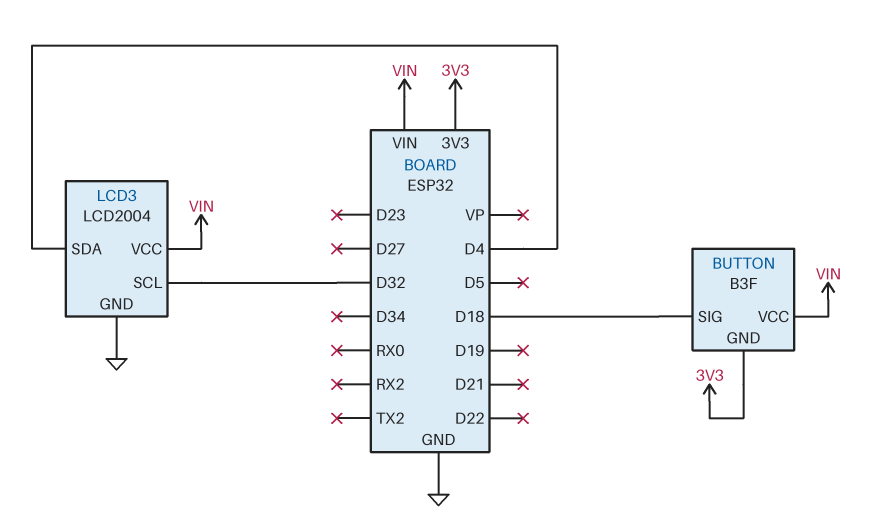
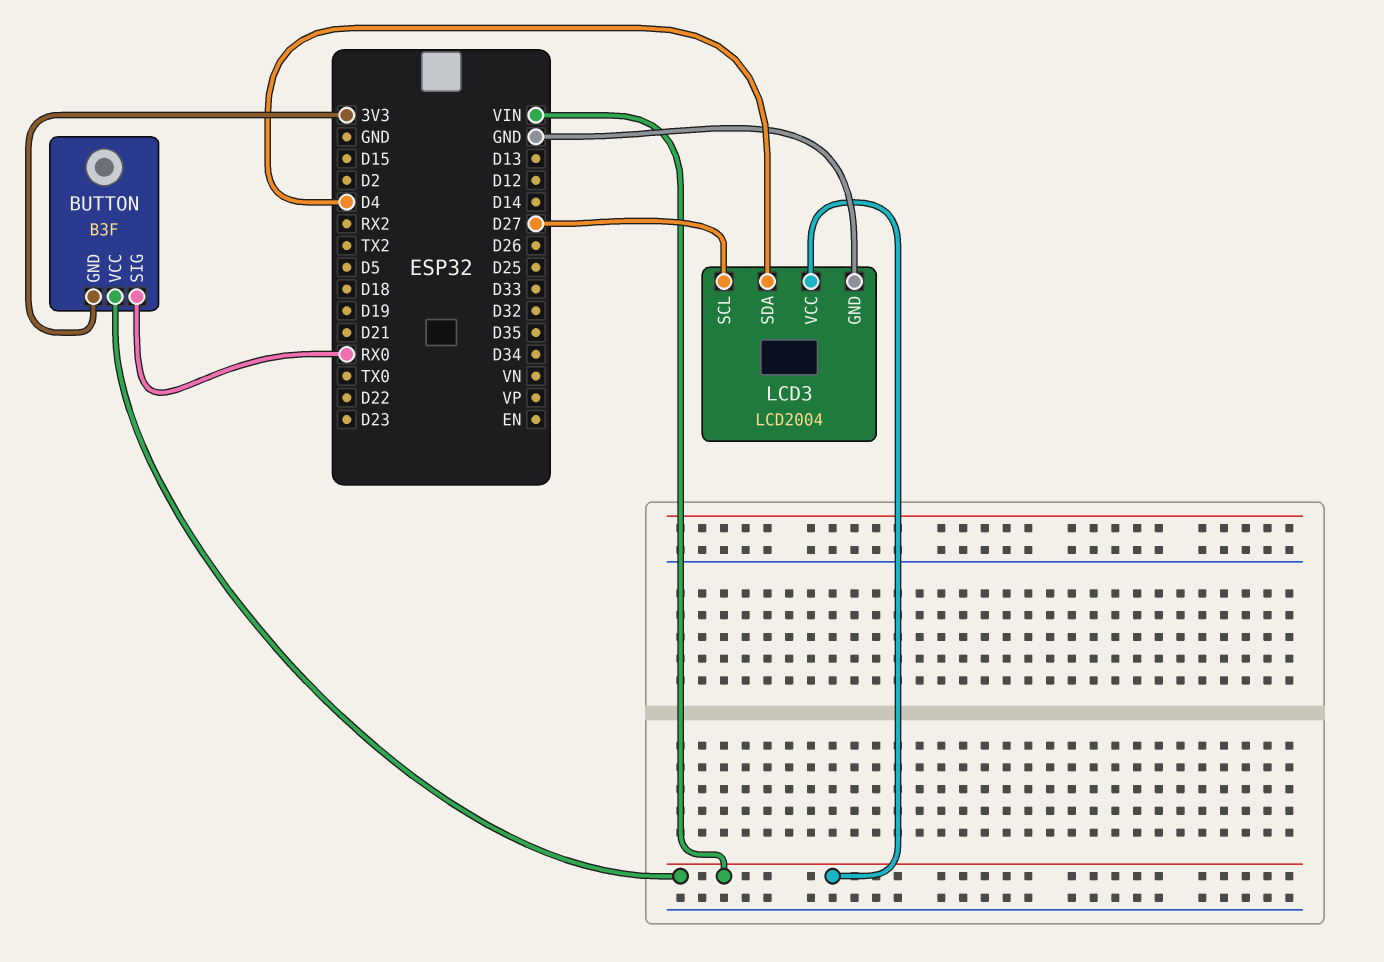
BUTTON pin SIG: D18 -> RX0
LCD3 pin SCL: D32 -> D27

